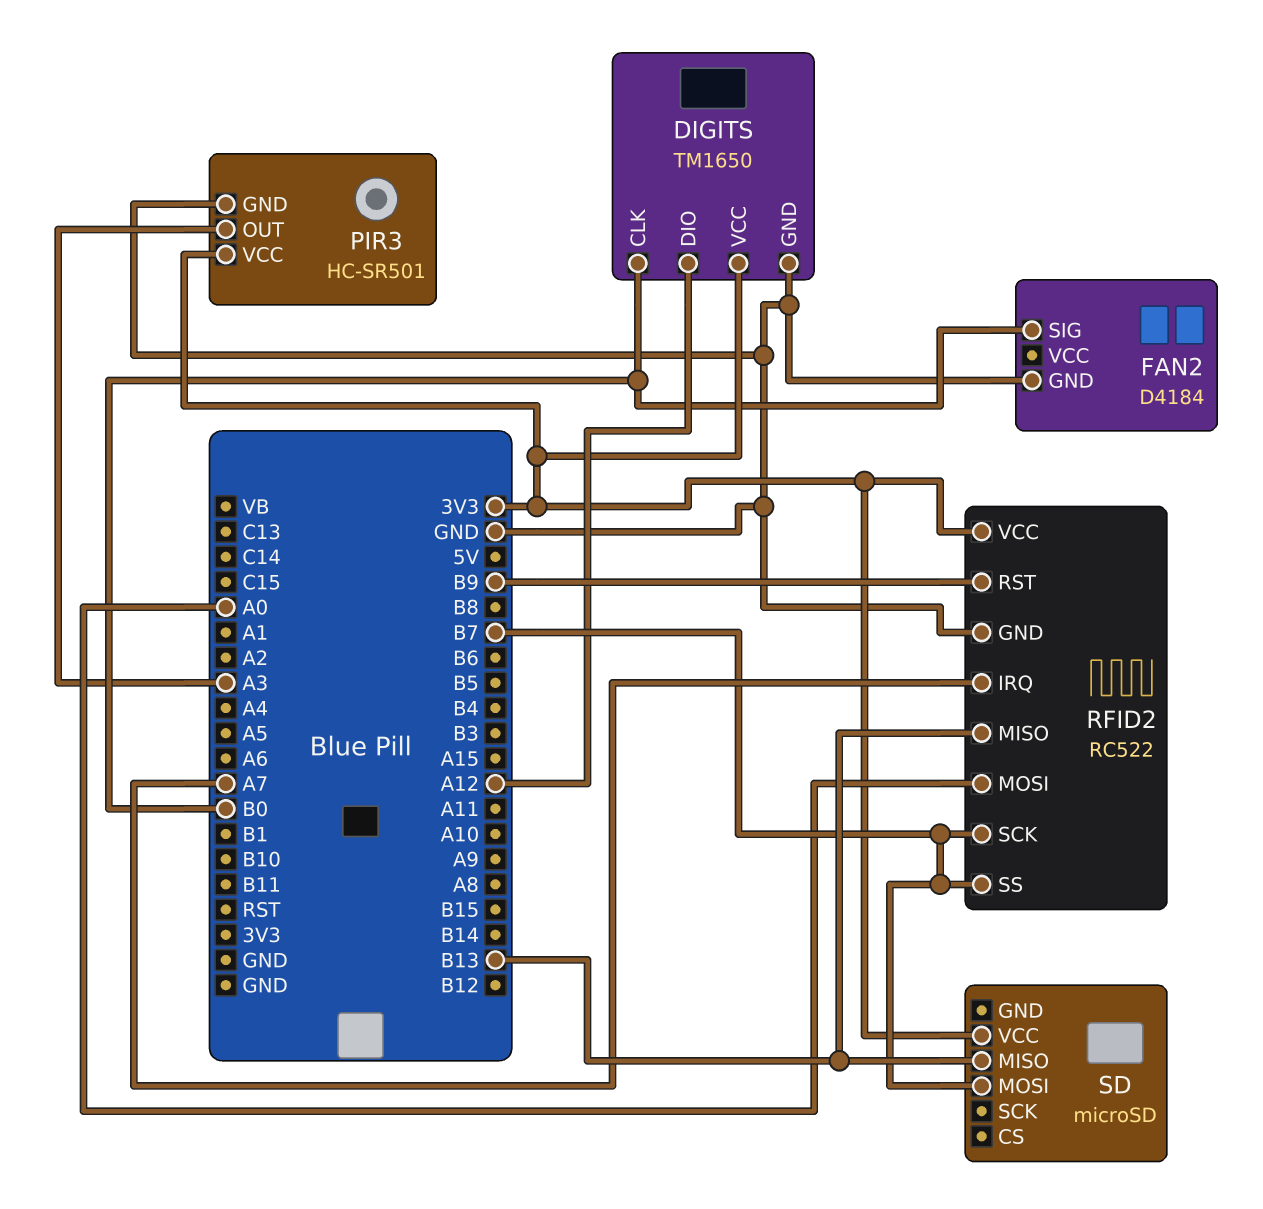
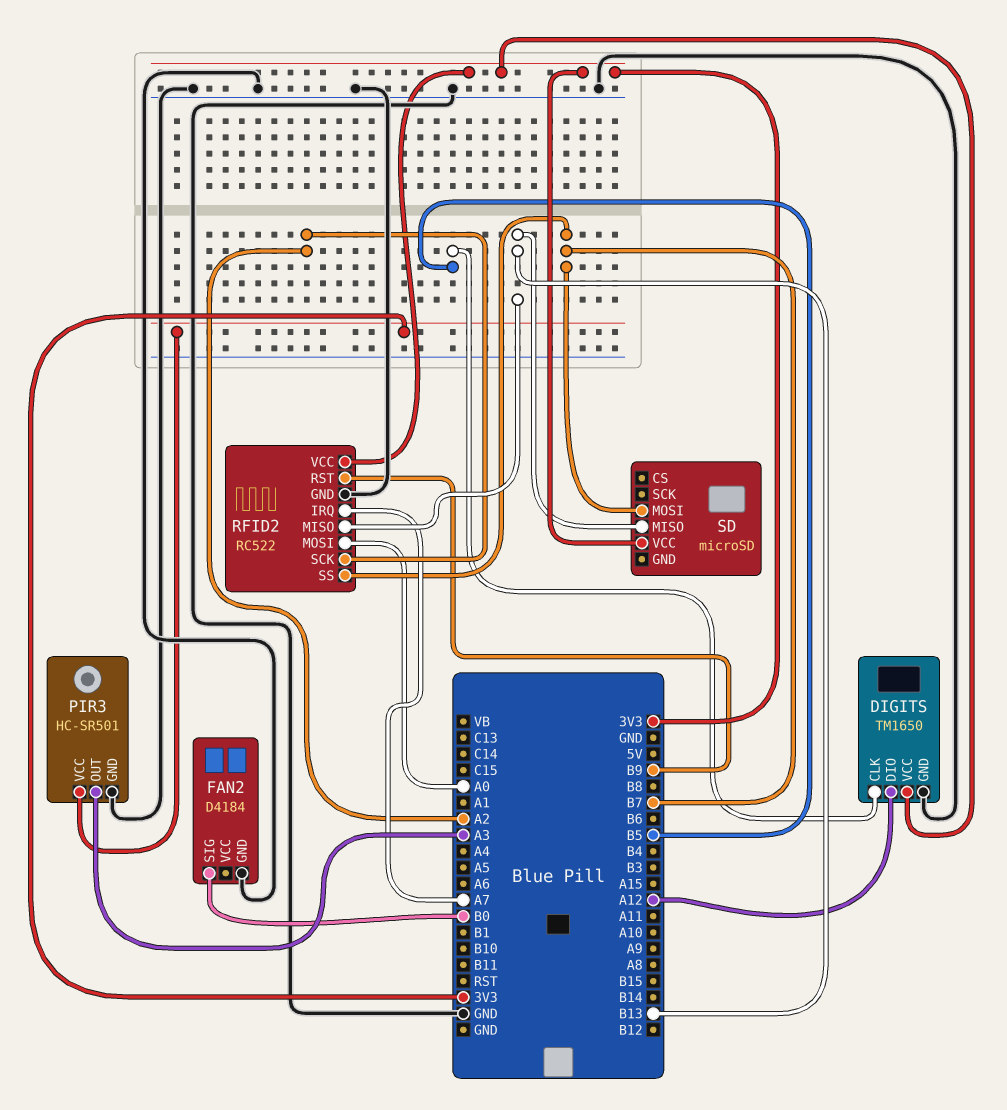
DIGITS pin CLK: B0 -> B5
RFID2 pin SCK: B7 -> A2

